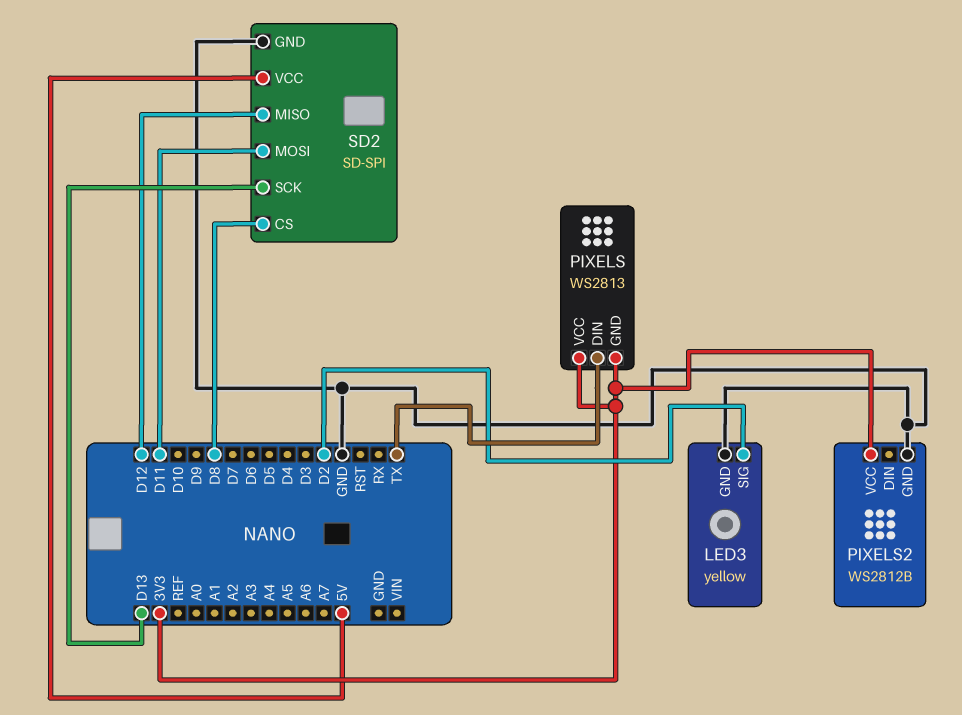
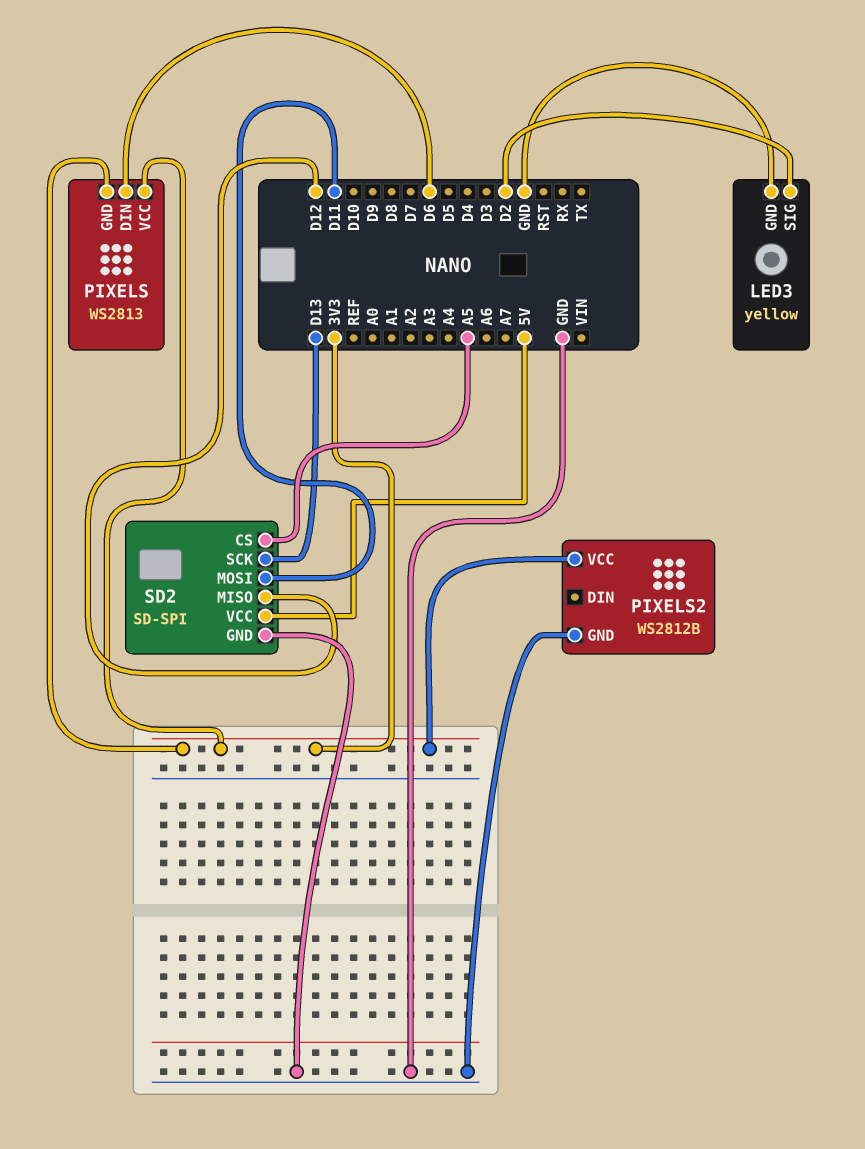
PIXELS pin DIN: TX -> D6
SD2 pin CS: D8 -> A5

